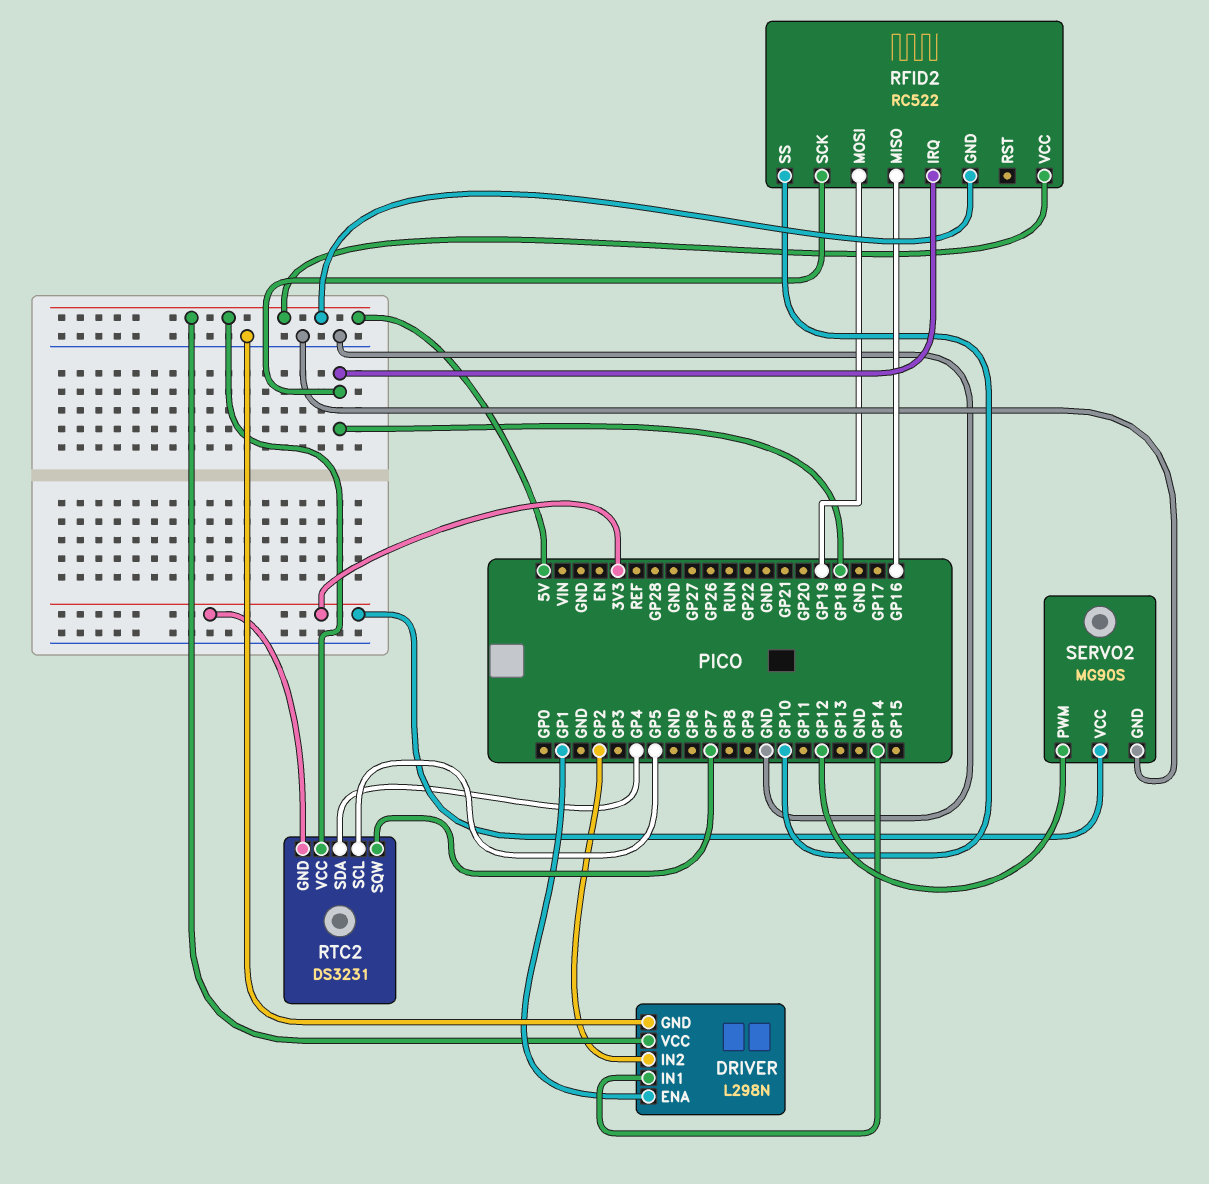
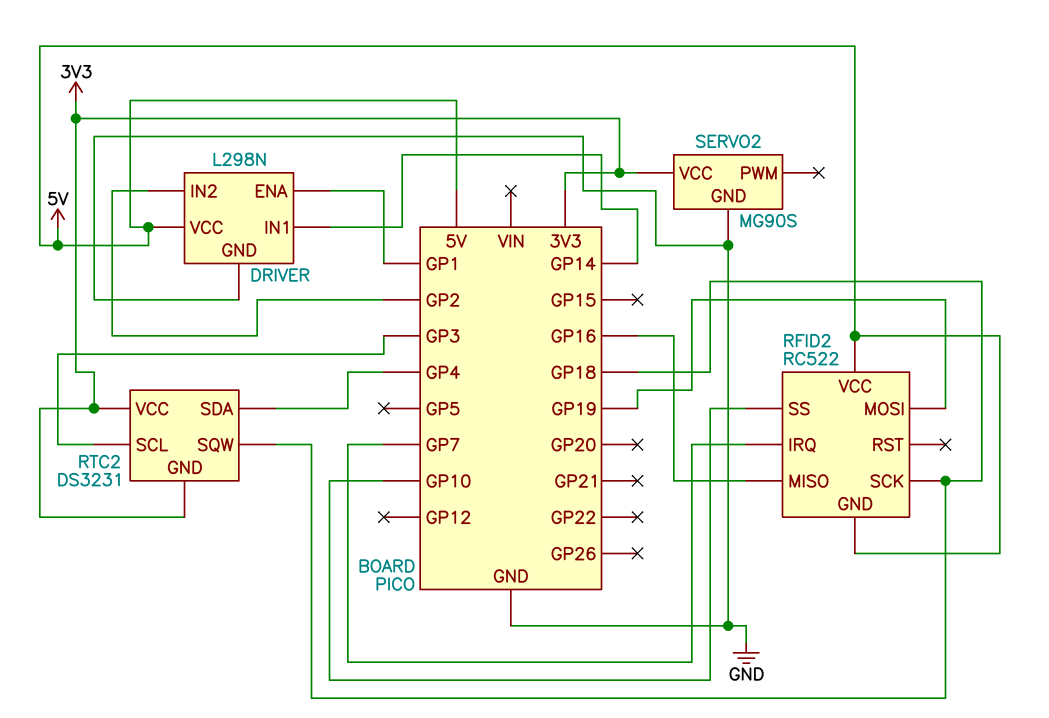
RFID2 pin IRQ: GP18 -> GP7
RTC2 pin SCL: GP5 -> GP3
RTC2 pin SQW: GP7 -> GP18
RTC2 pin VCC: 5V -> 3V3
SERVO2 pin PWM: GP12 -> none

